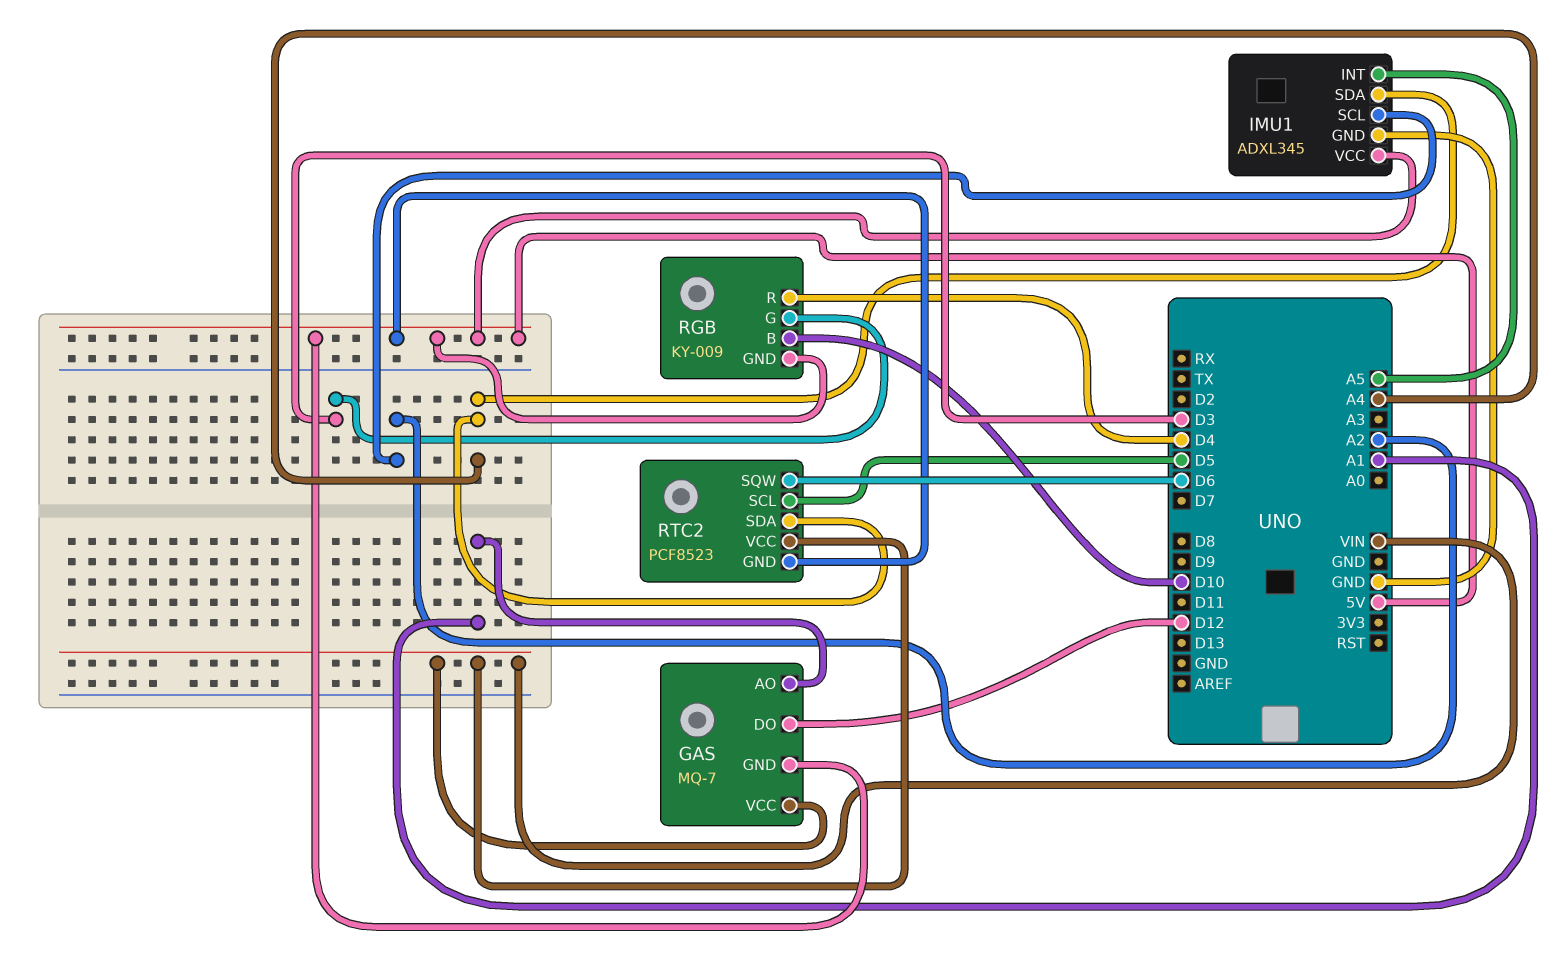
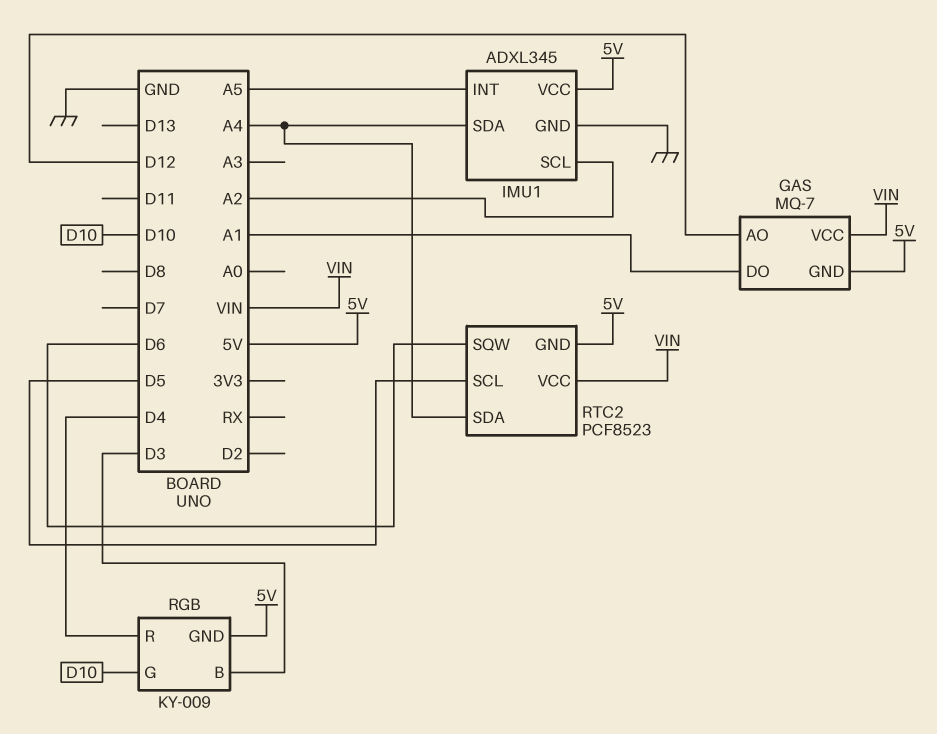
GAS pin AO: A1 -> D12
GAS pin DO: D12 -> A1
RGB pin B: D10 -> D3
RGB pin G: D3 -> D10

